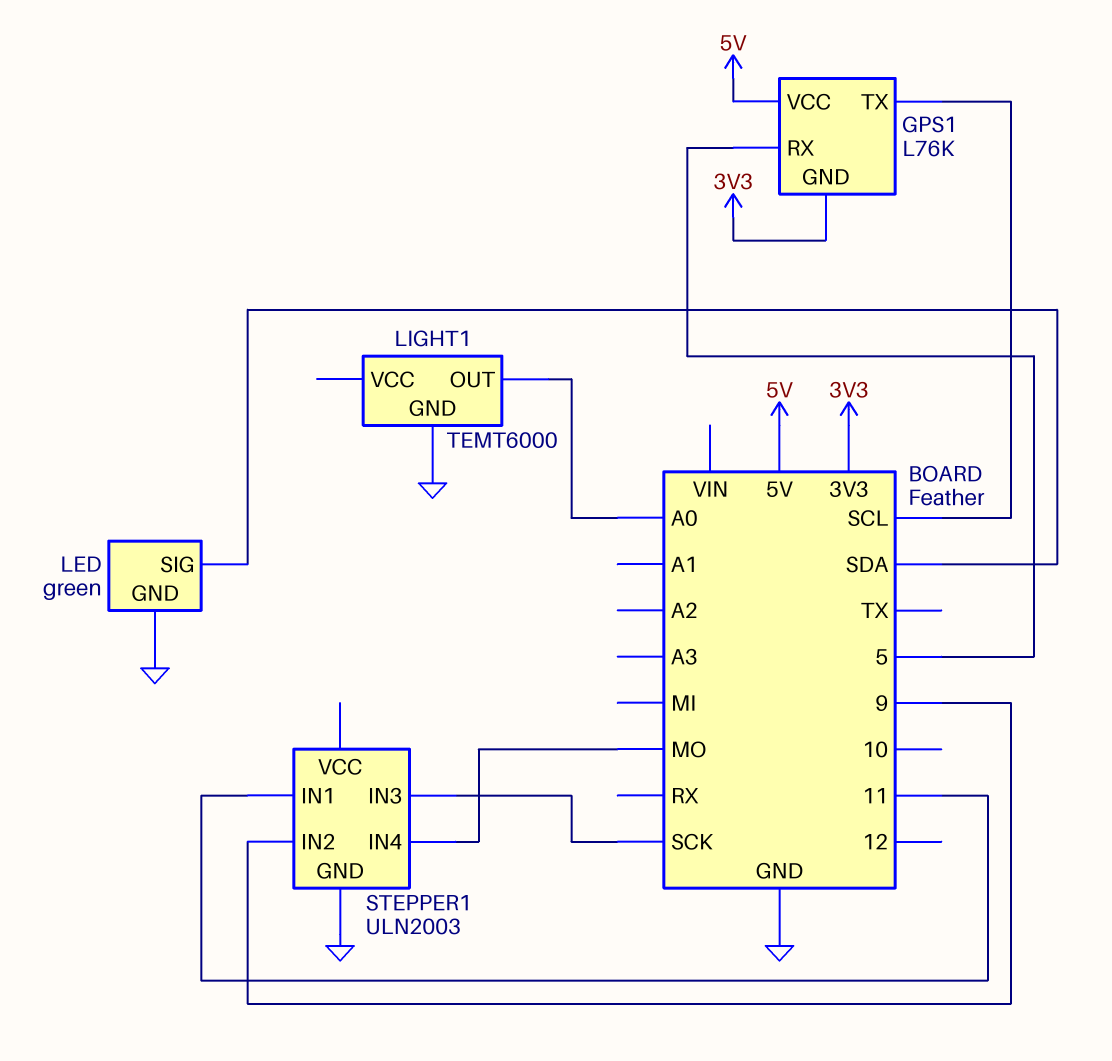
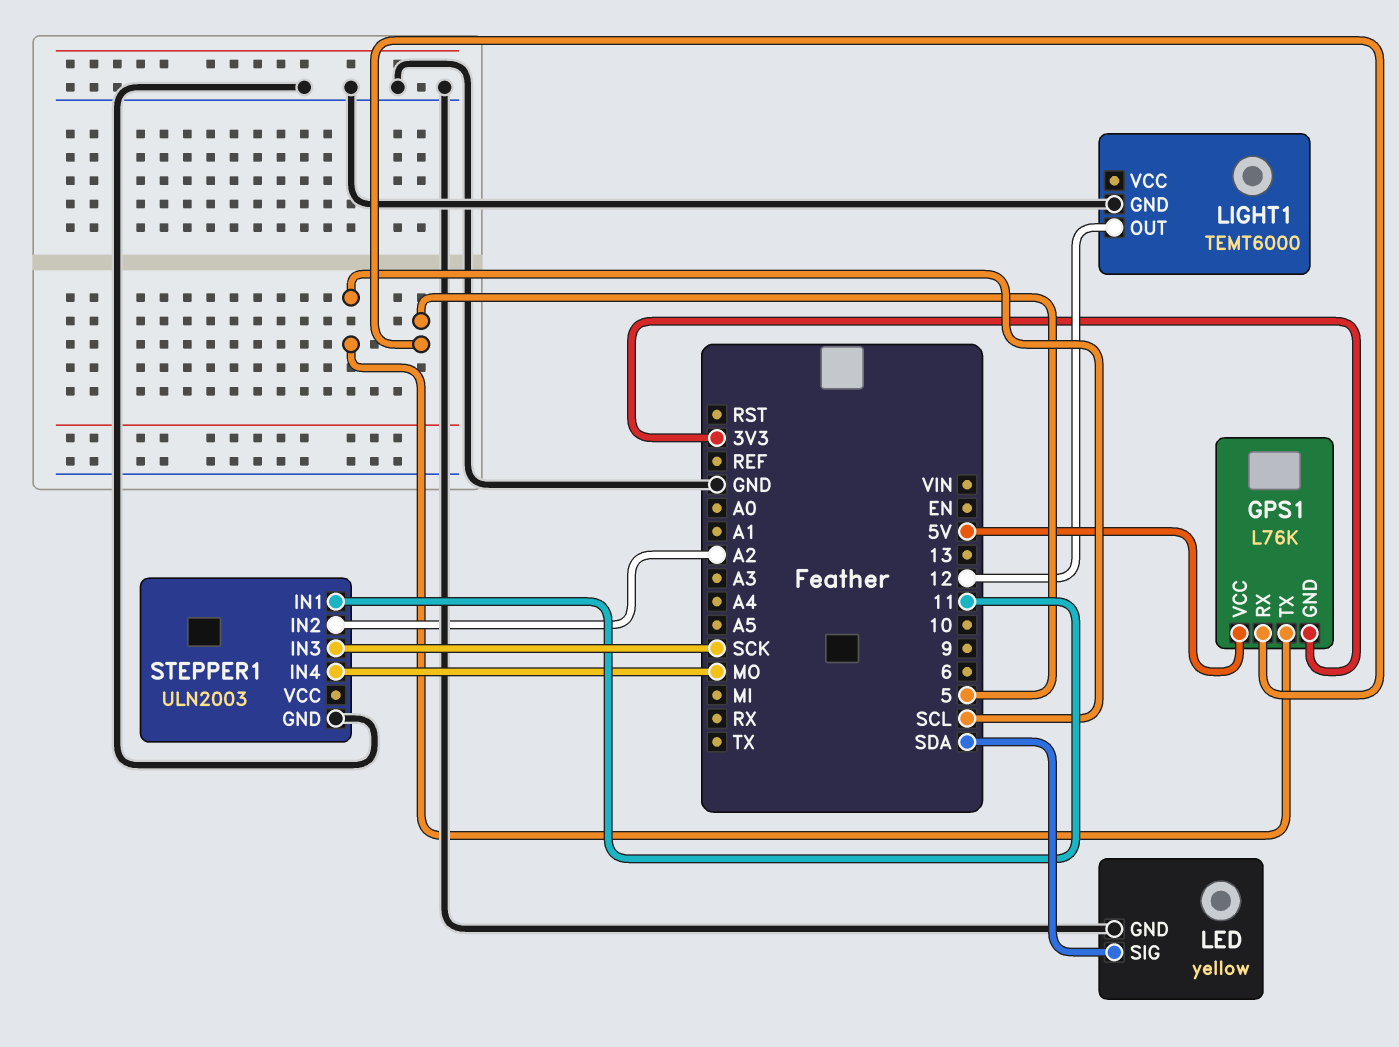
LED: green -> yellow
LIGHT1 pin OUT: A0 -> 12
STEPPER1 pin IN2: 9 -> A2

